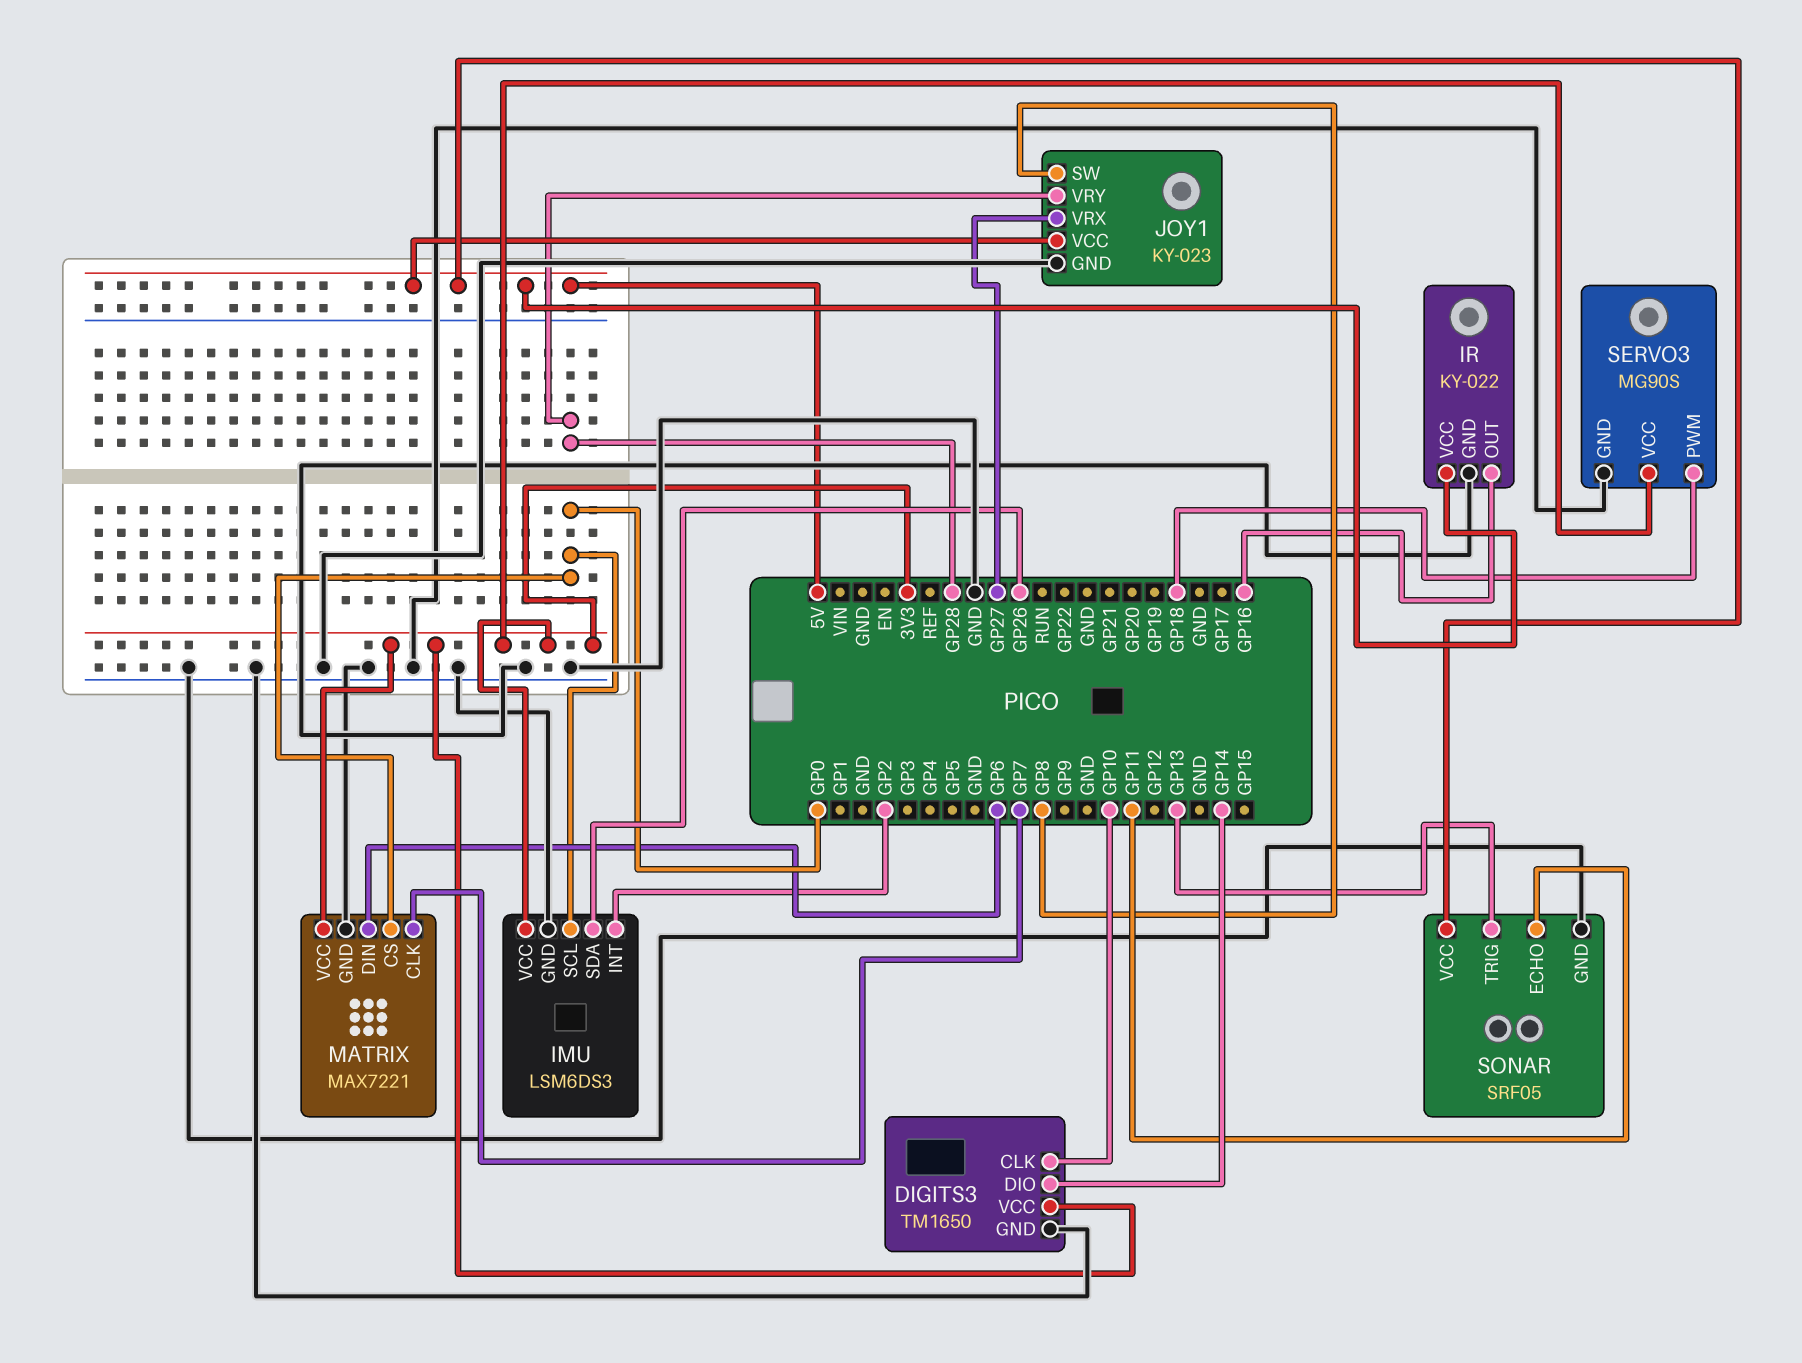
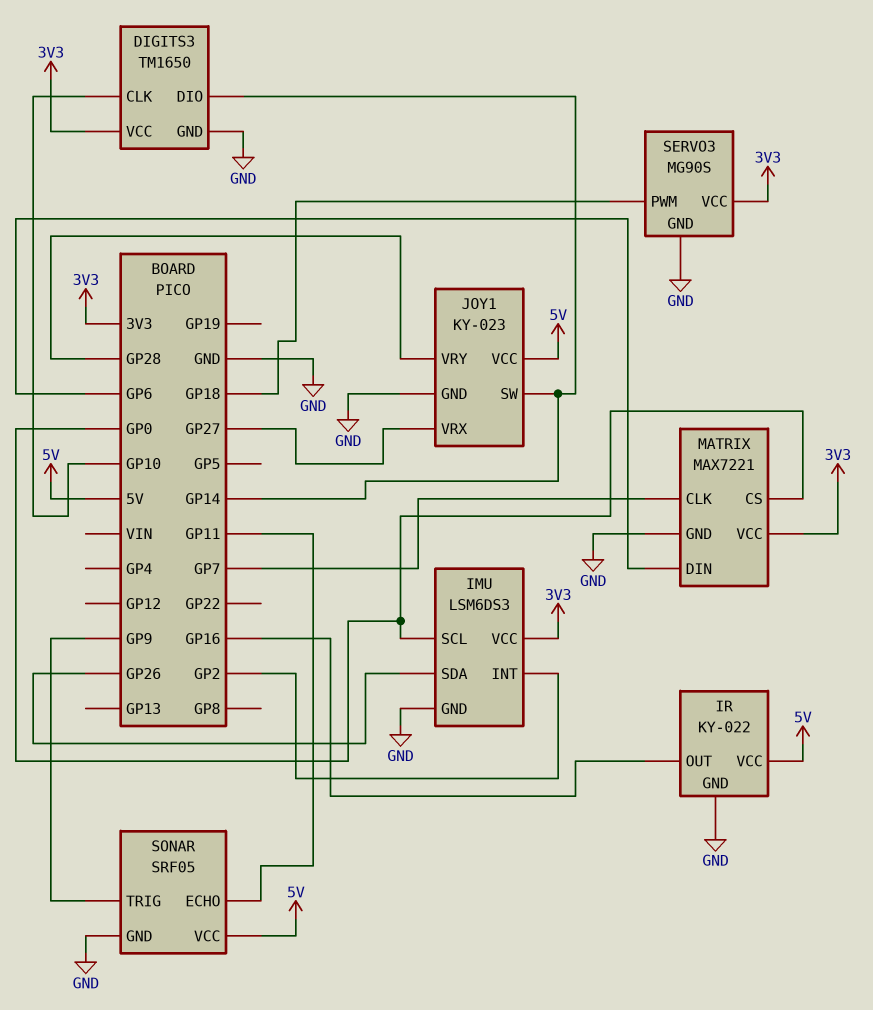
JOY1 pin SW: GP8 -> GP14
SONAR pin TRIG: GP13 -> GP9

